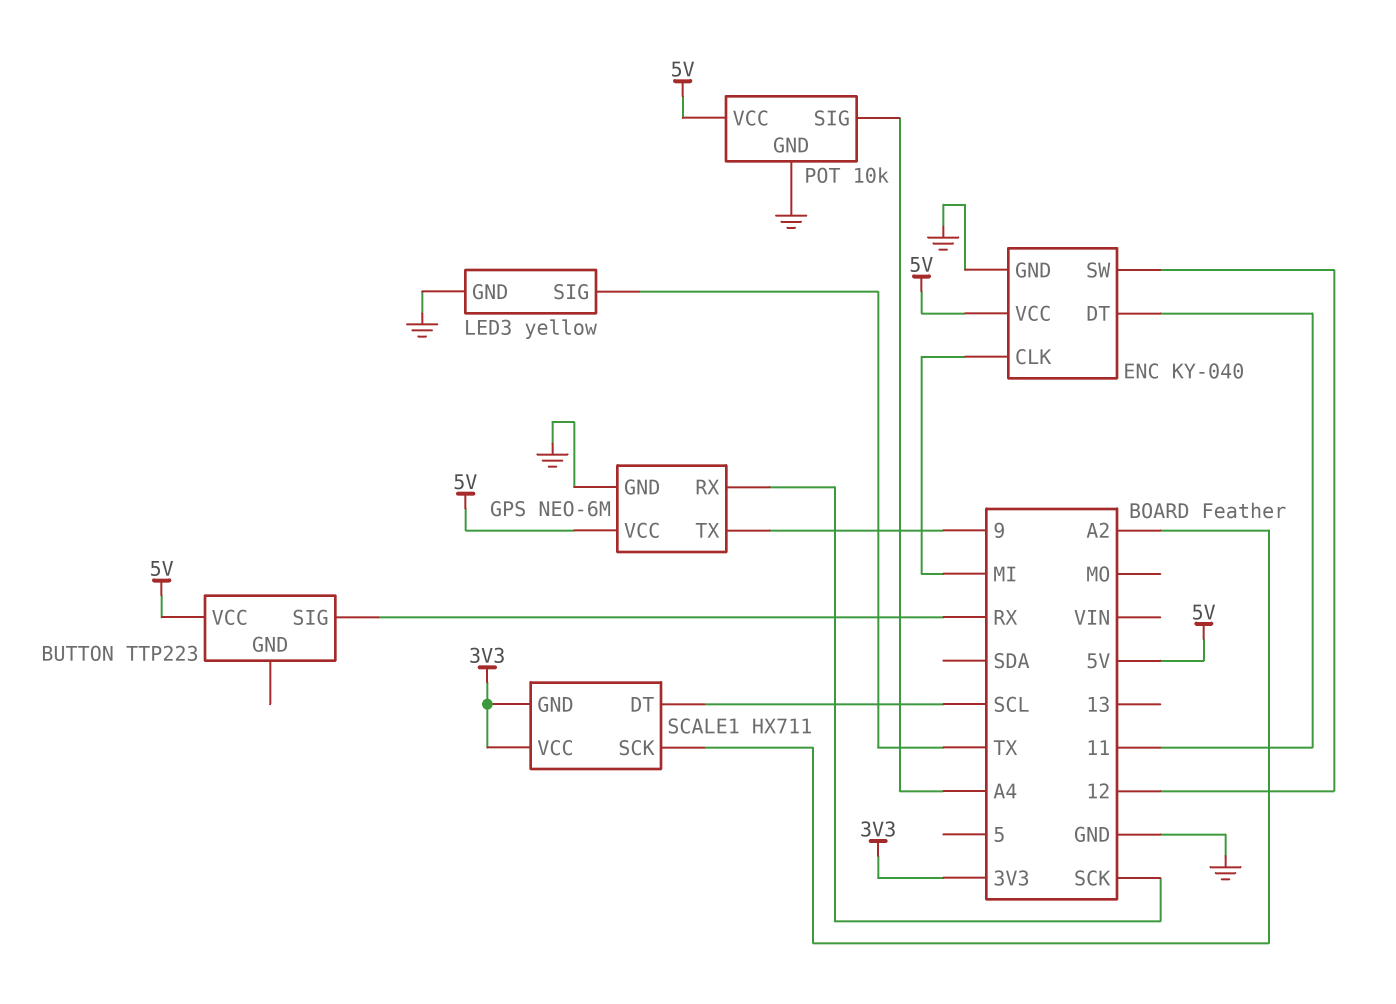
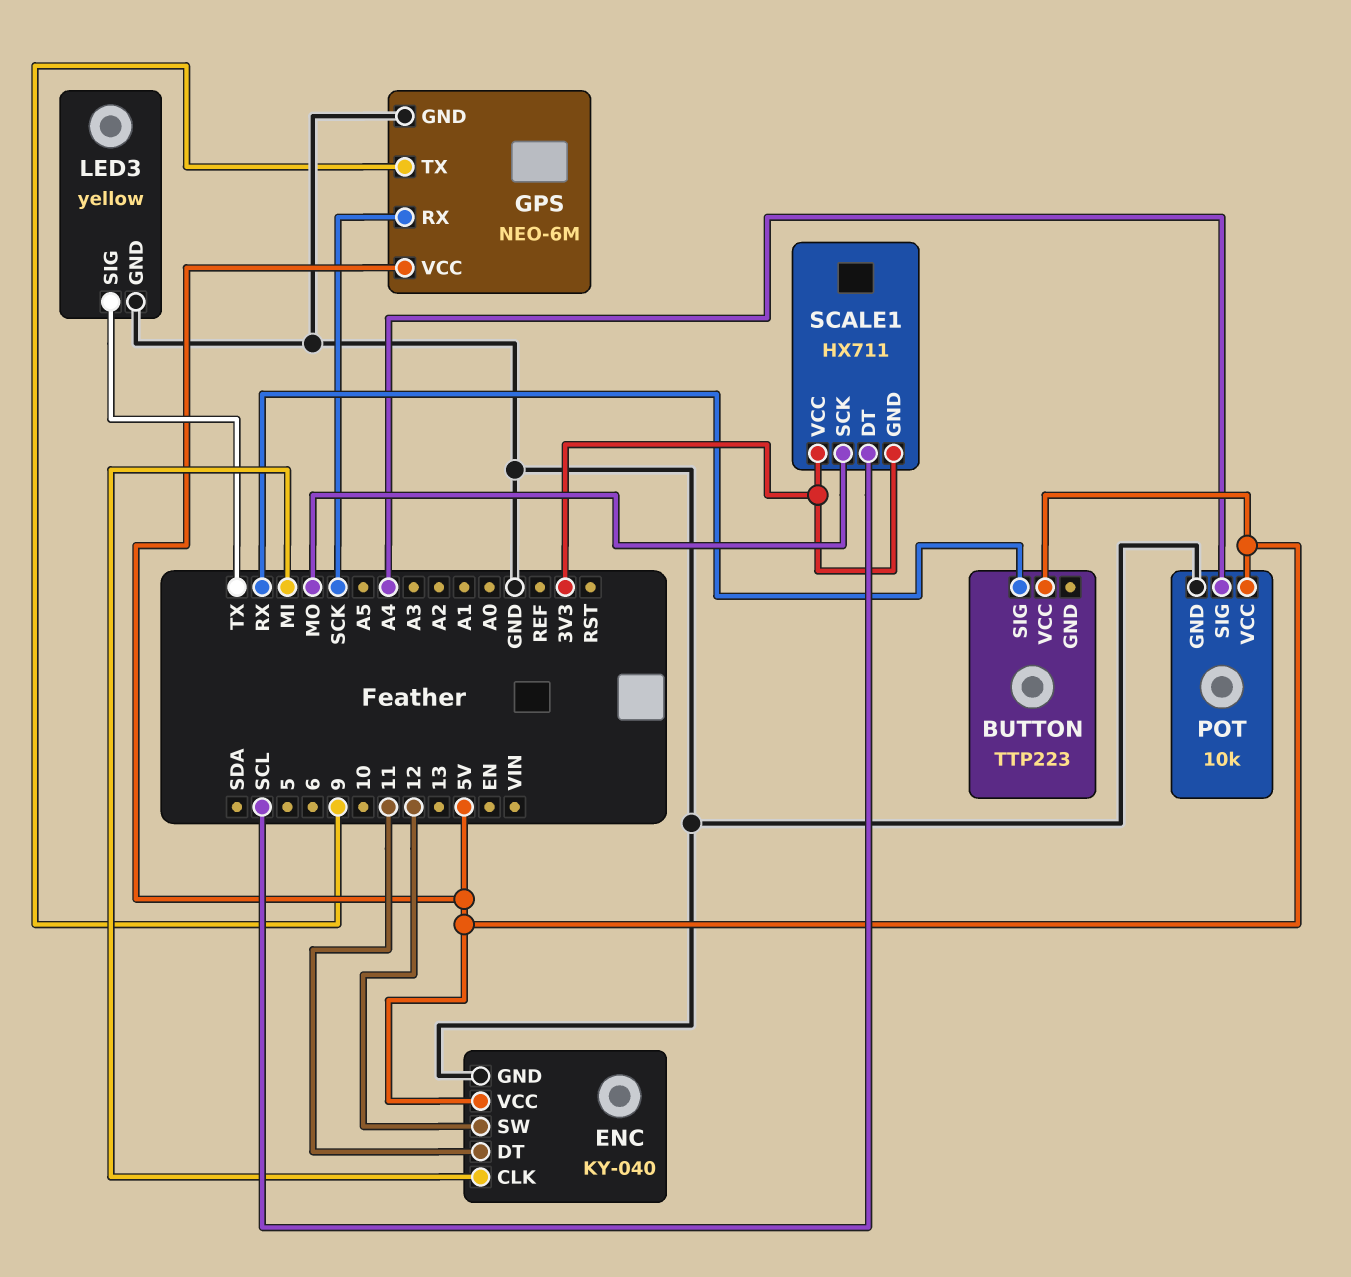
SCALE1 pin SCK: A2 -> MO

